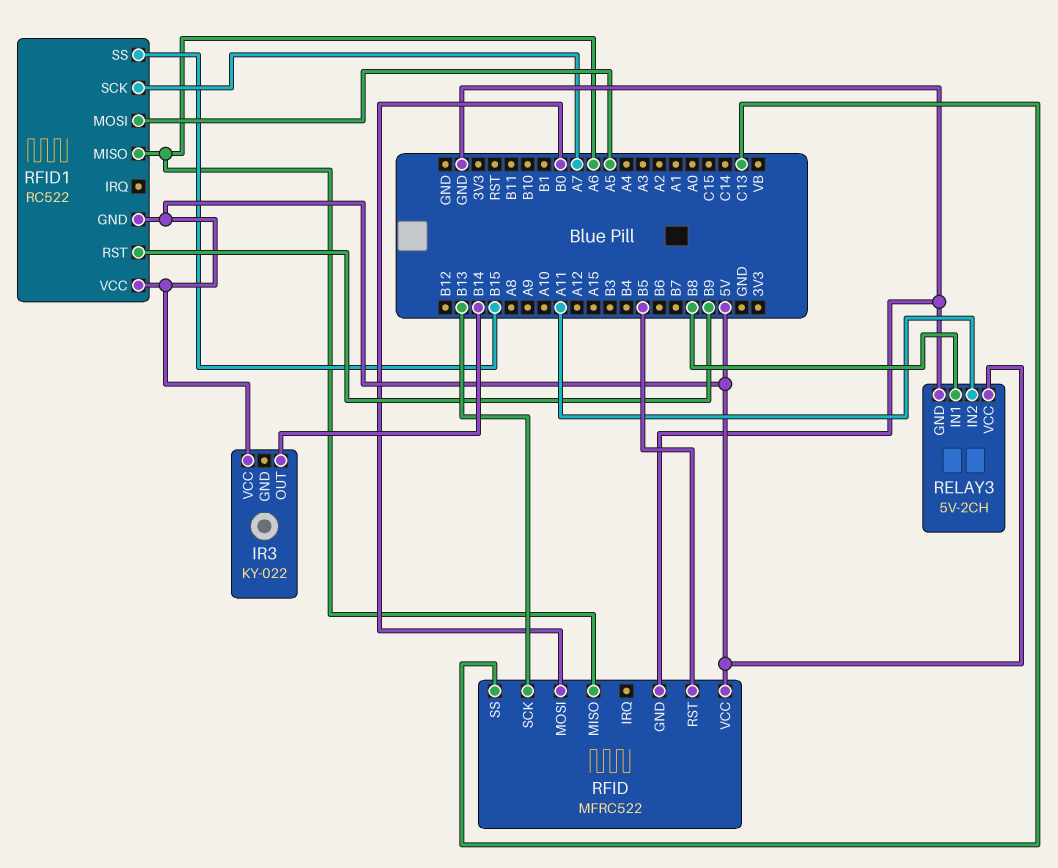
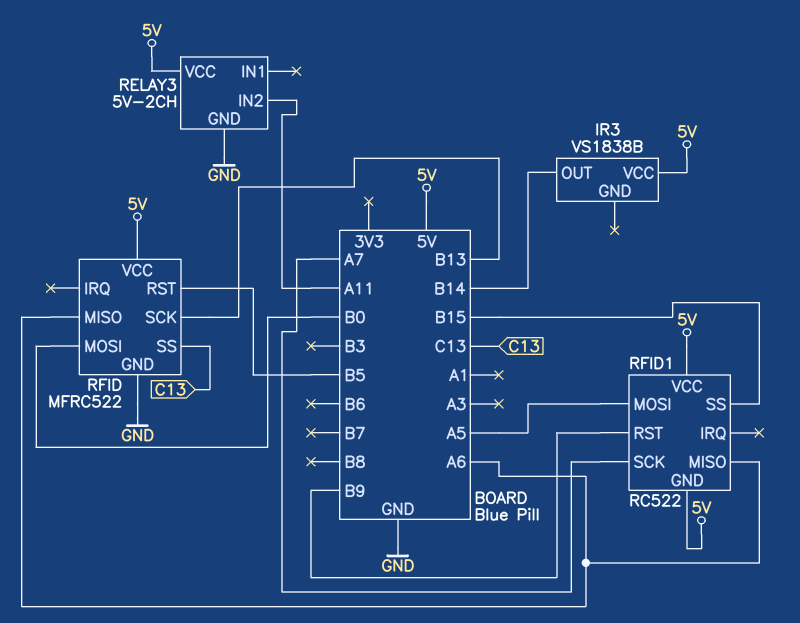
IR3: KY-022 -> VS1838B
RELAY3 pin IN1: B8 -> none

